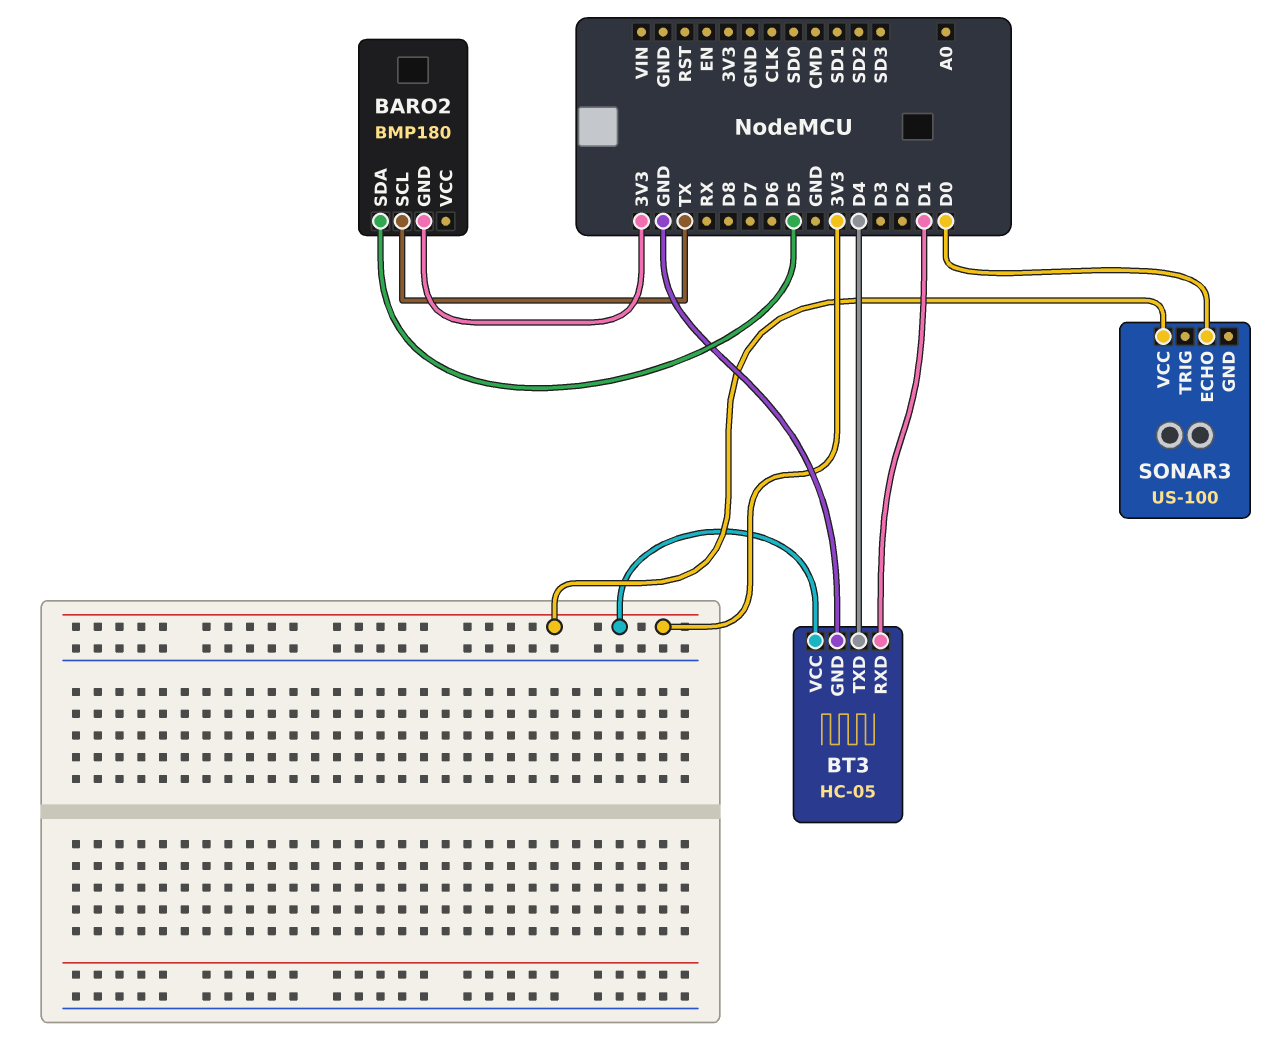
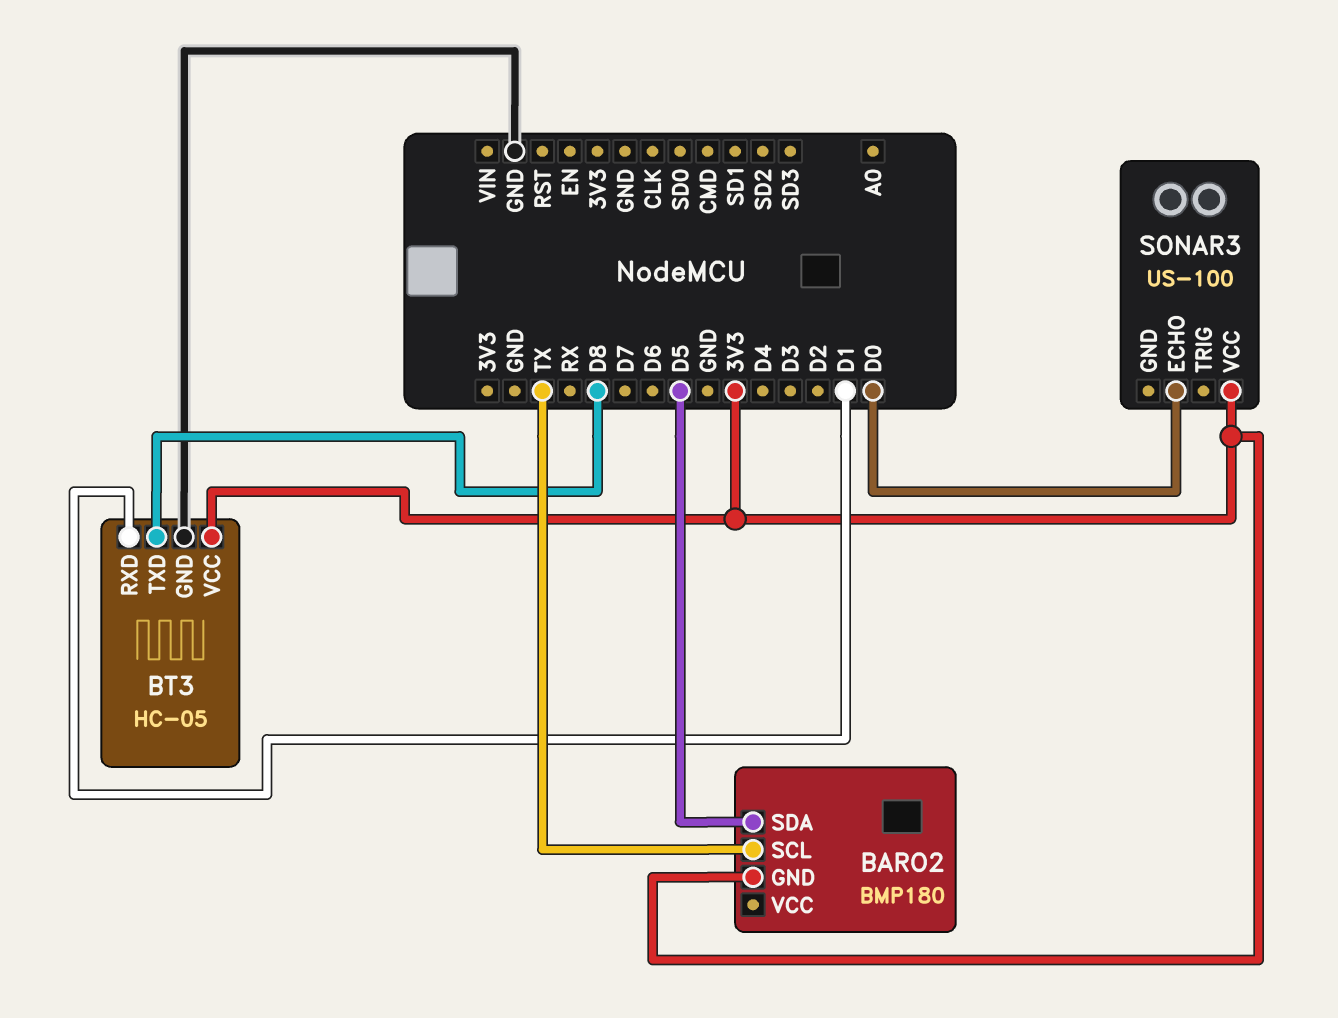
BT3 pin TXD: D4 -> D8

